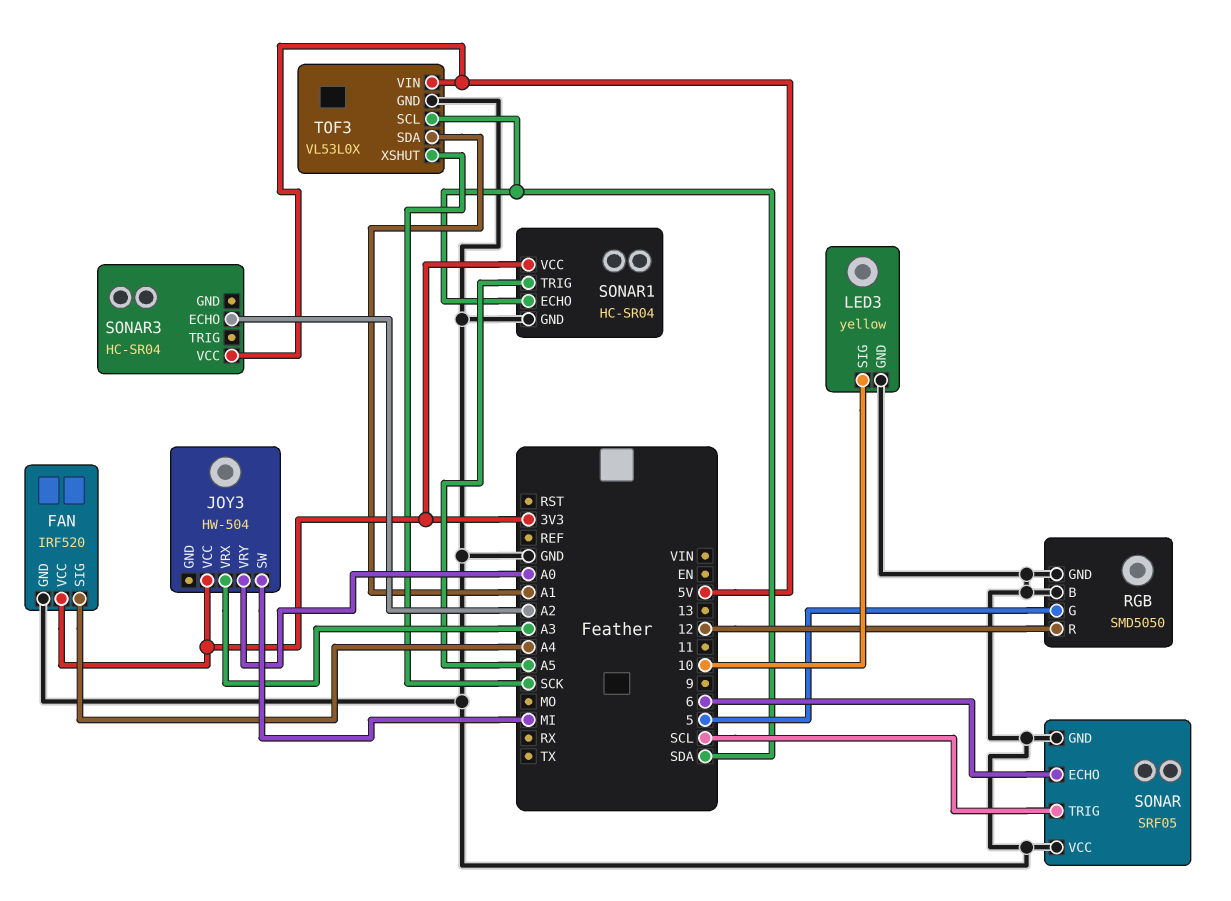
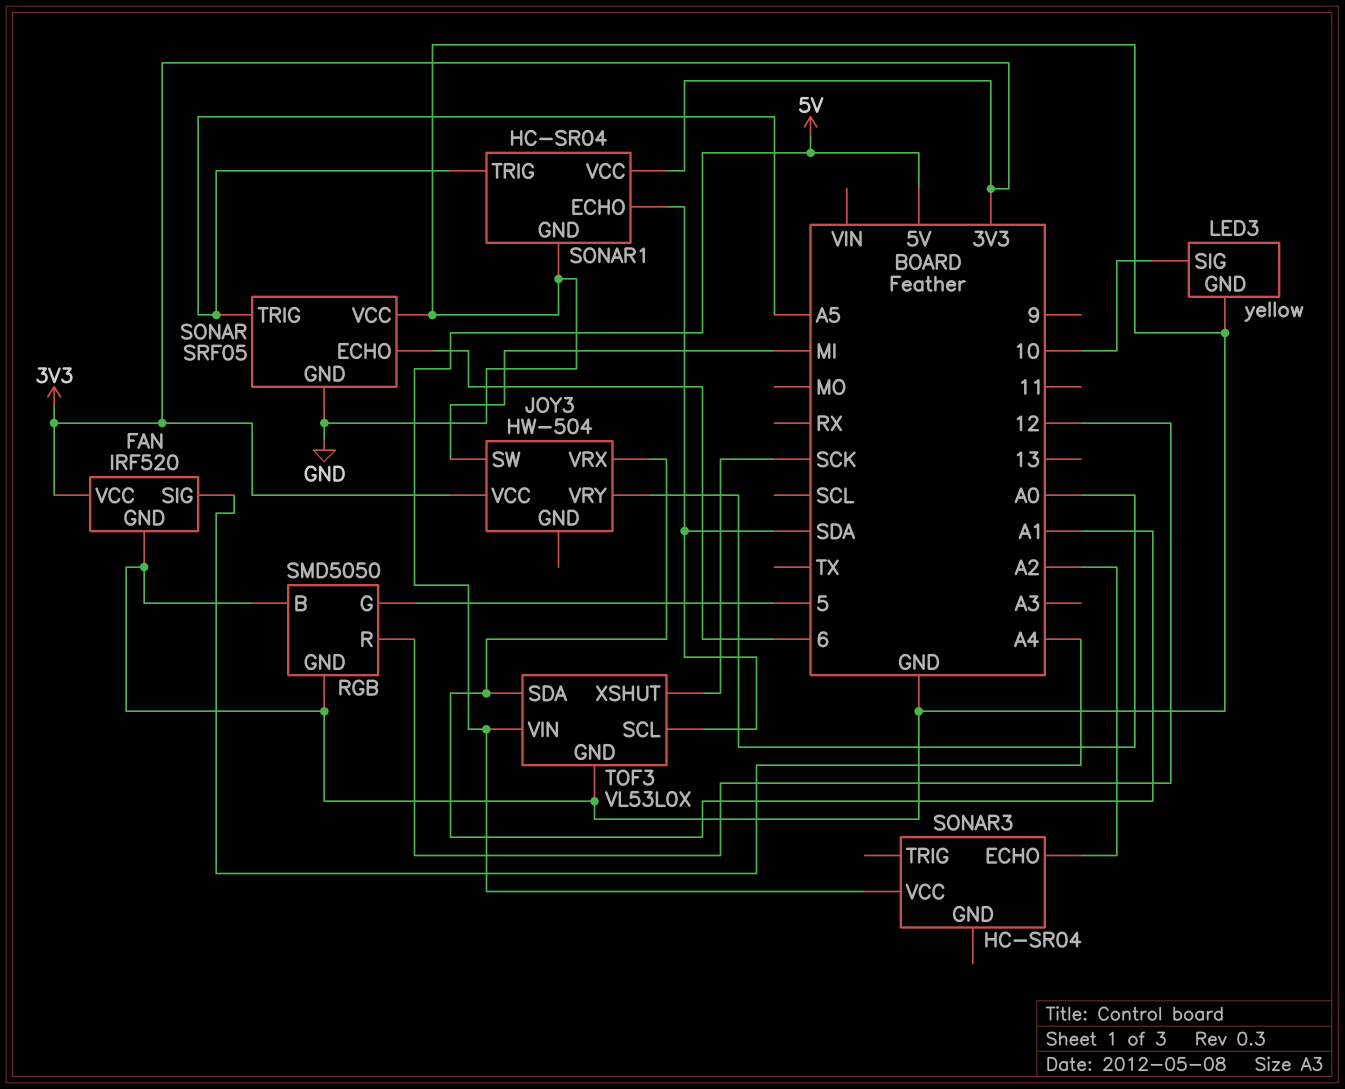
JOY3 pin VRX: A3 -> A1
SONAR pin TRIG: SCL -> A5

